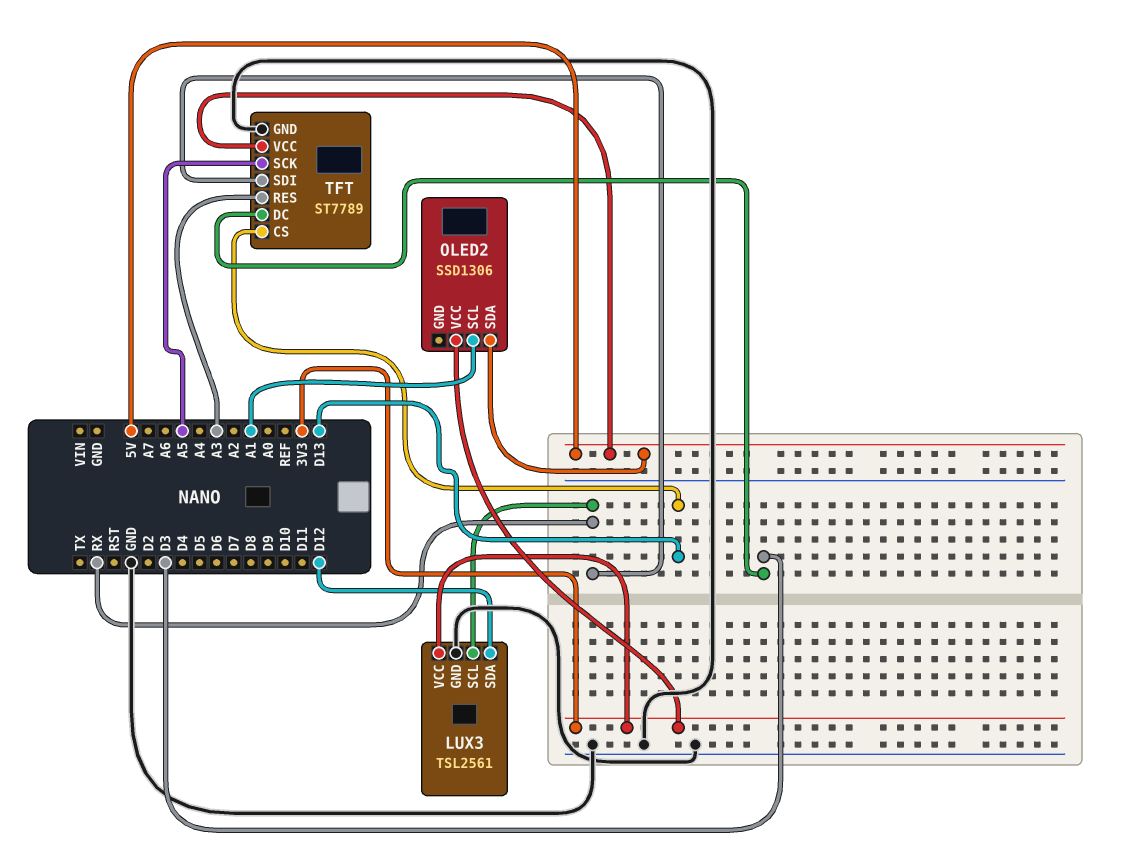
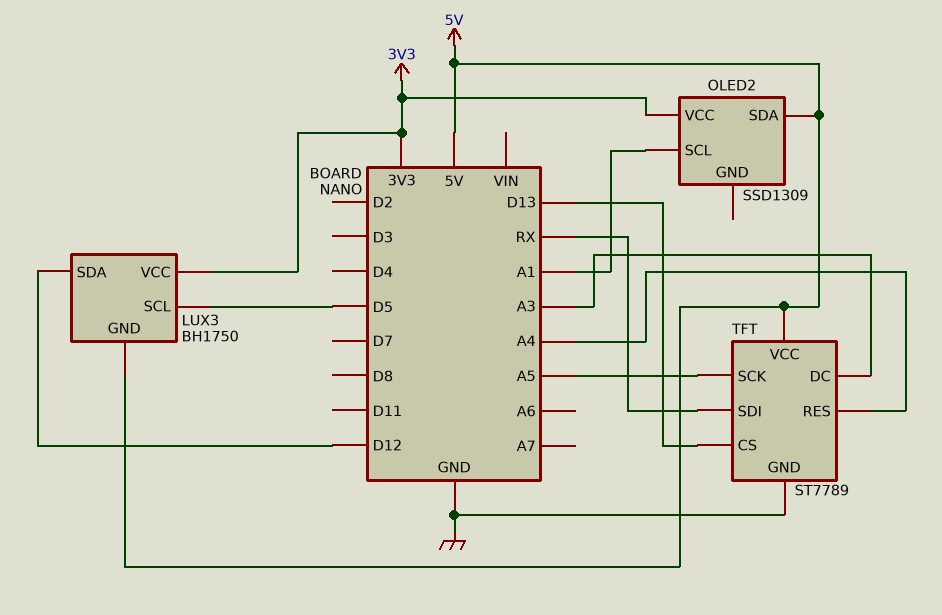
LUX3: TSL2561 -> BH1750
LUX3 pin GND: GND -> 5V
LUX3 pin SCL: RX -> D5
OLED2: SSD1306 -> SSD1309
TFT pin DC: D3 -> A3
TFT pin RES: A3 -> A4

